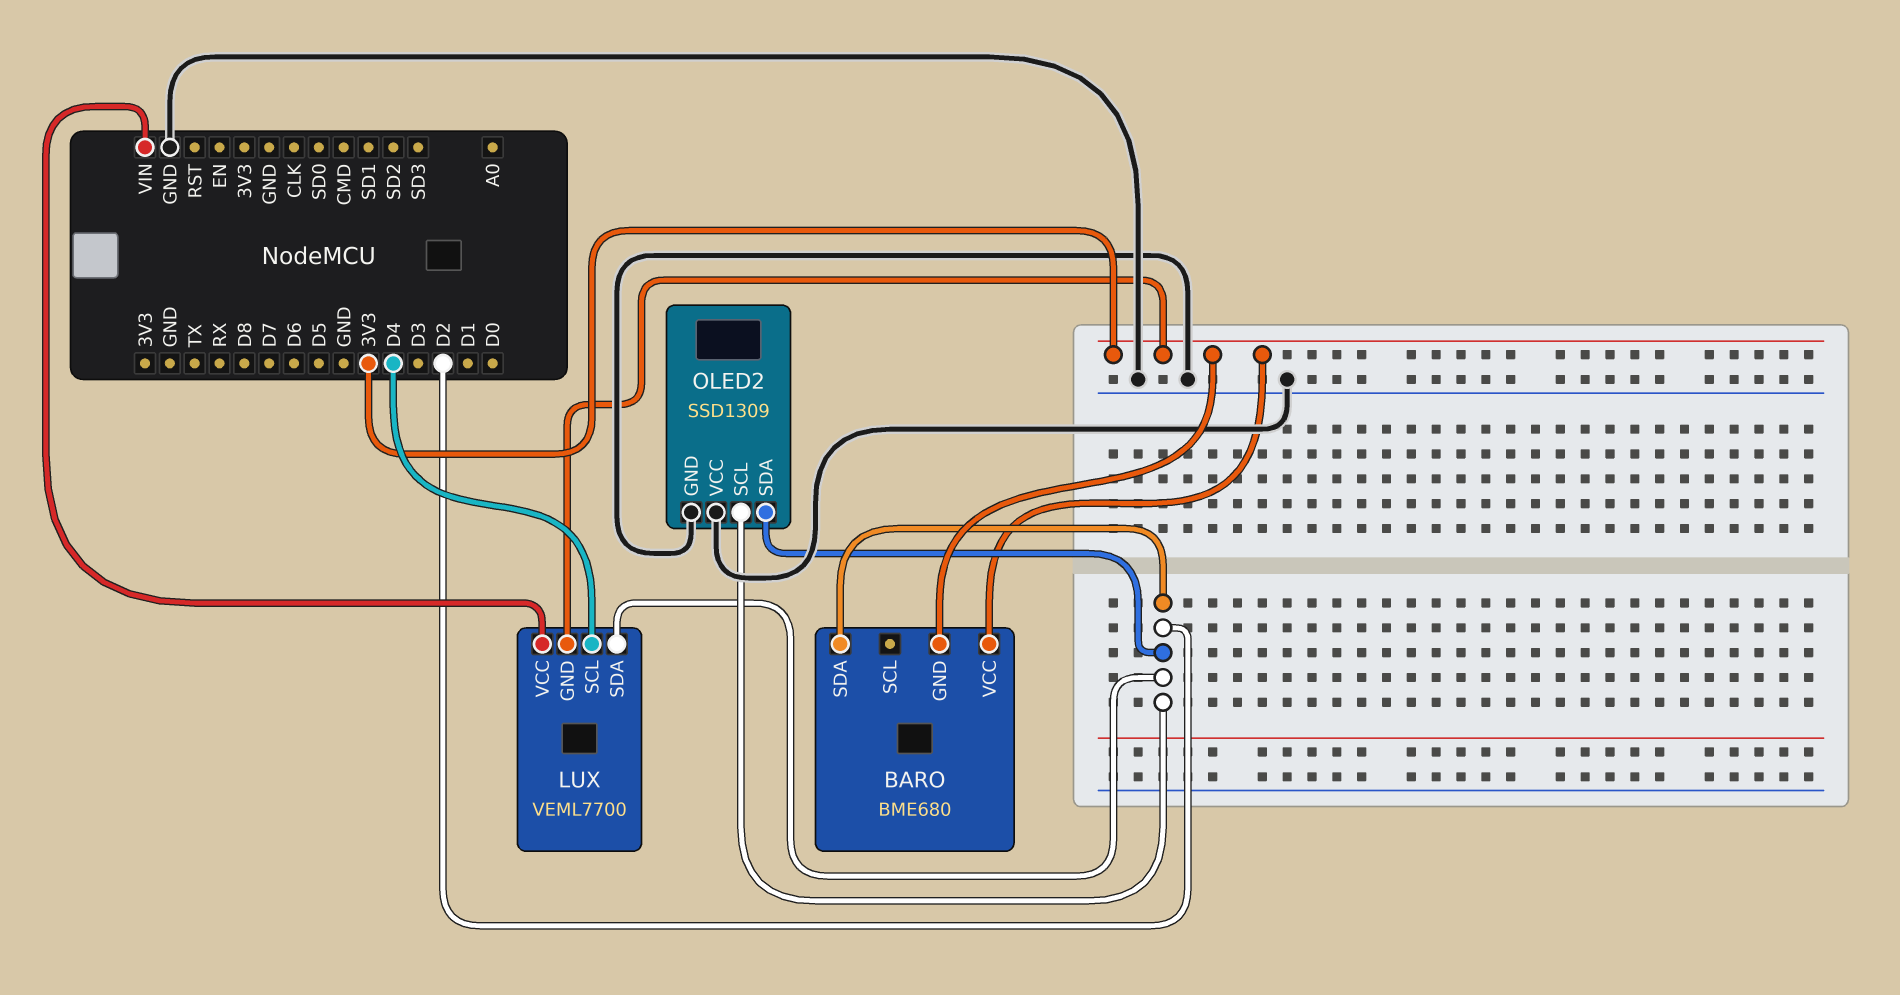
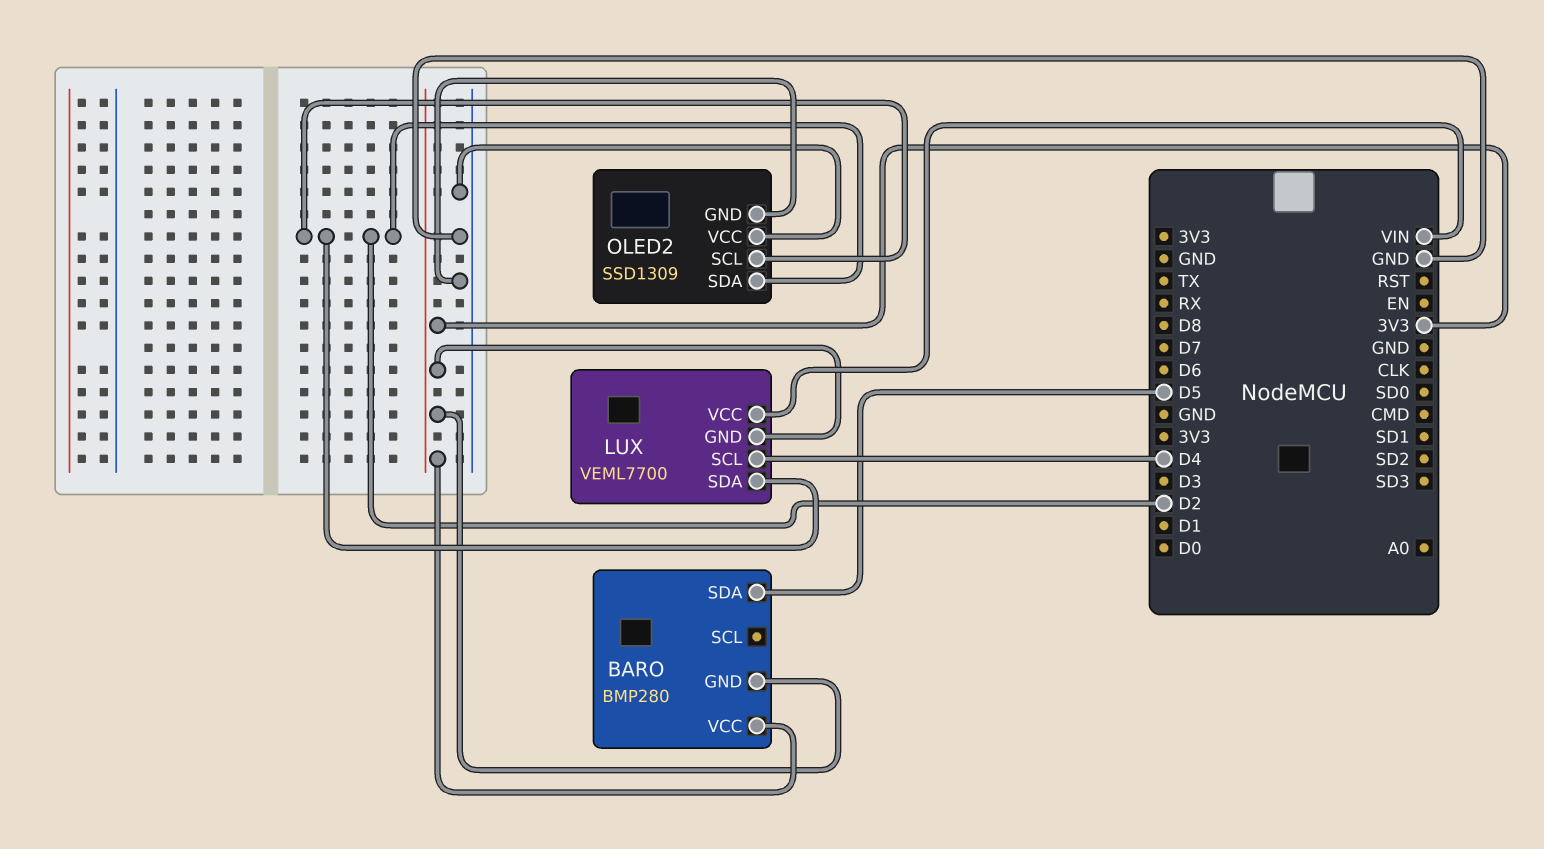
BARO: BME680 -> BMP280
BARO pin SDA: D2 -> D5

